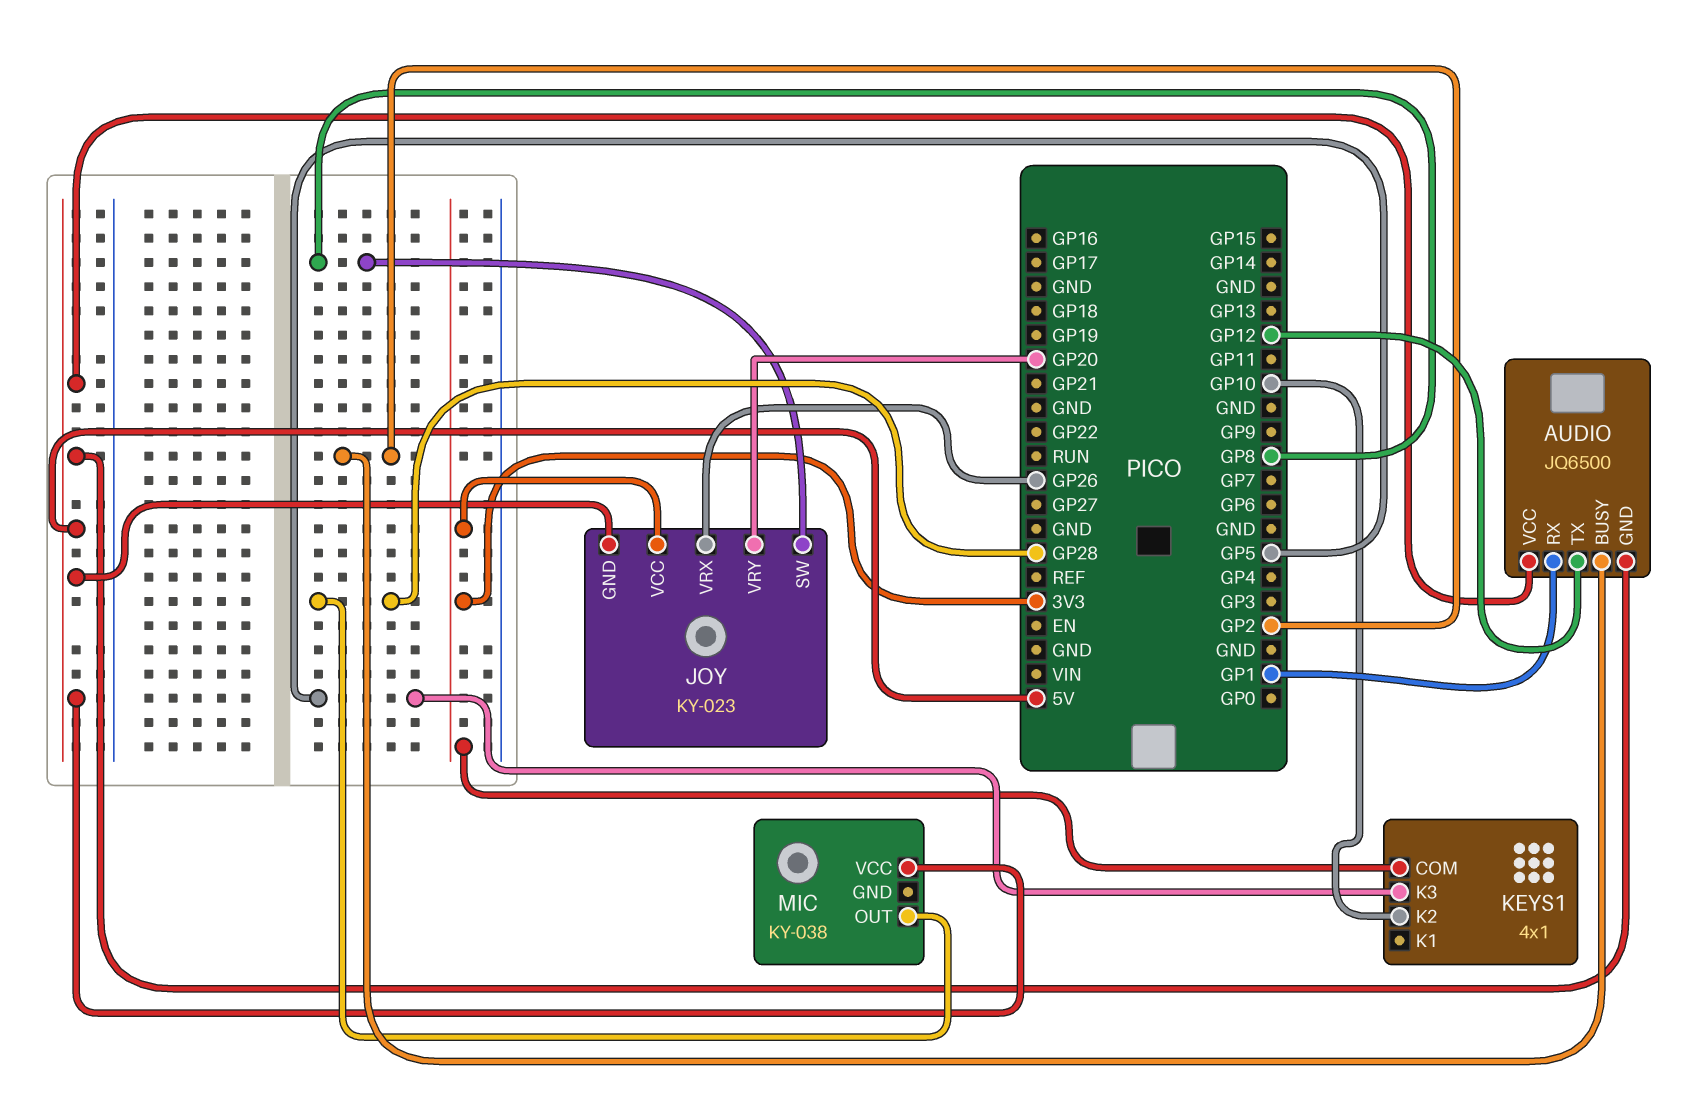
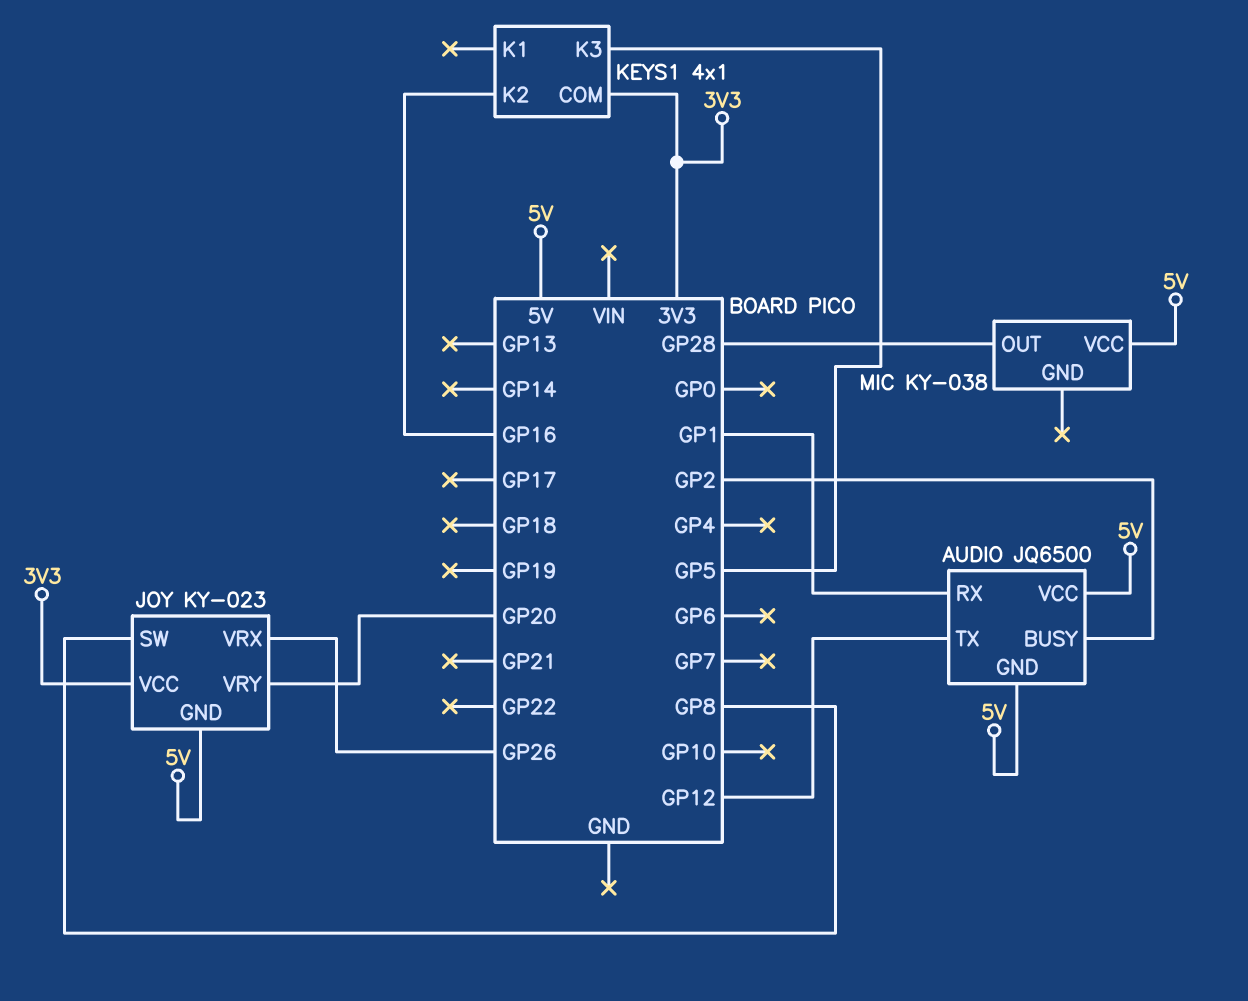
KEYS1 pin K2: GP10 -> GP16

